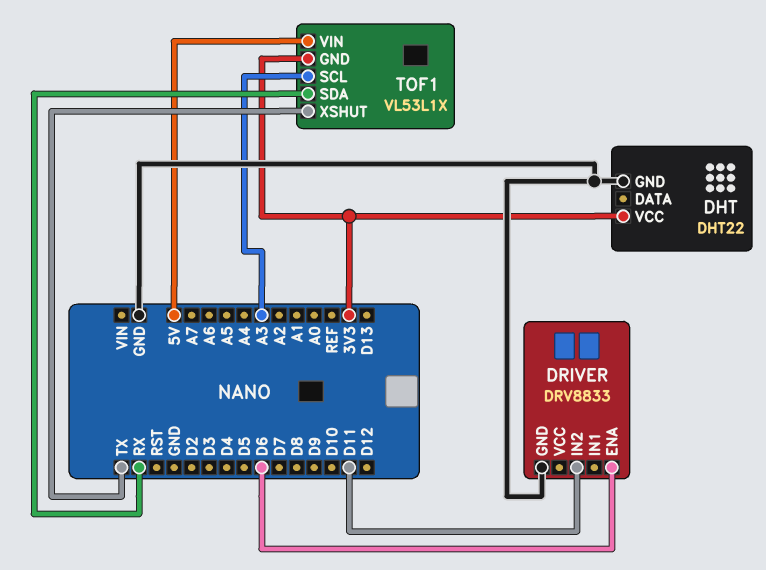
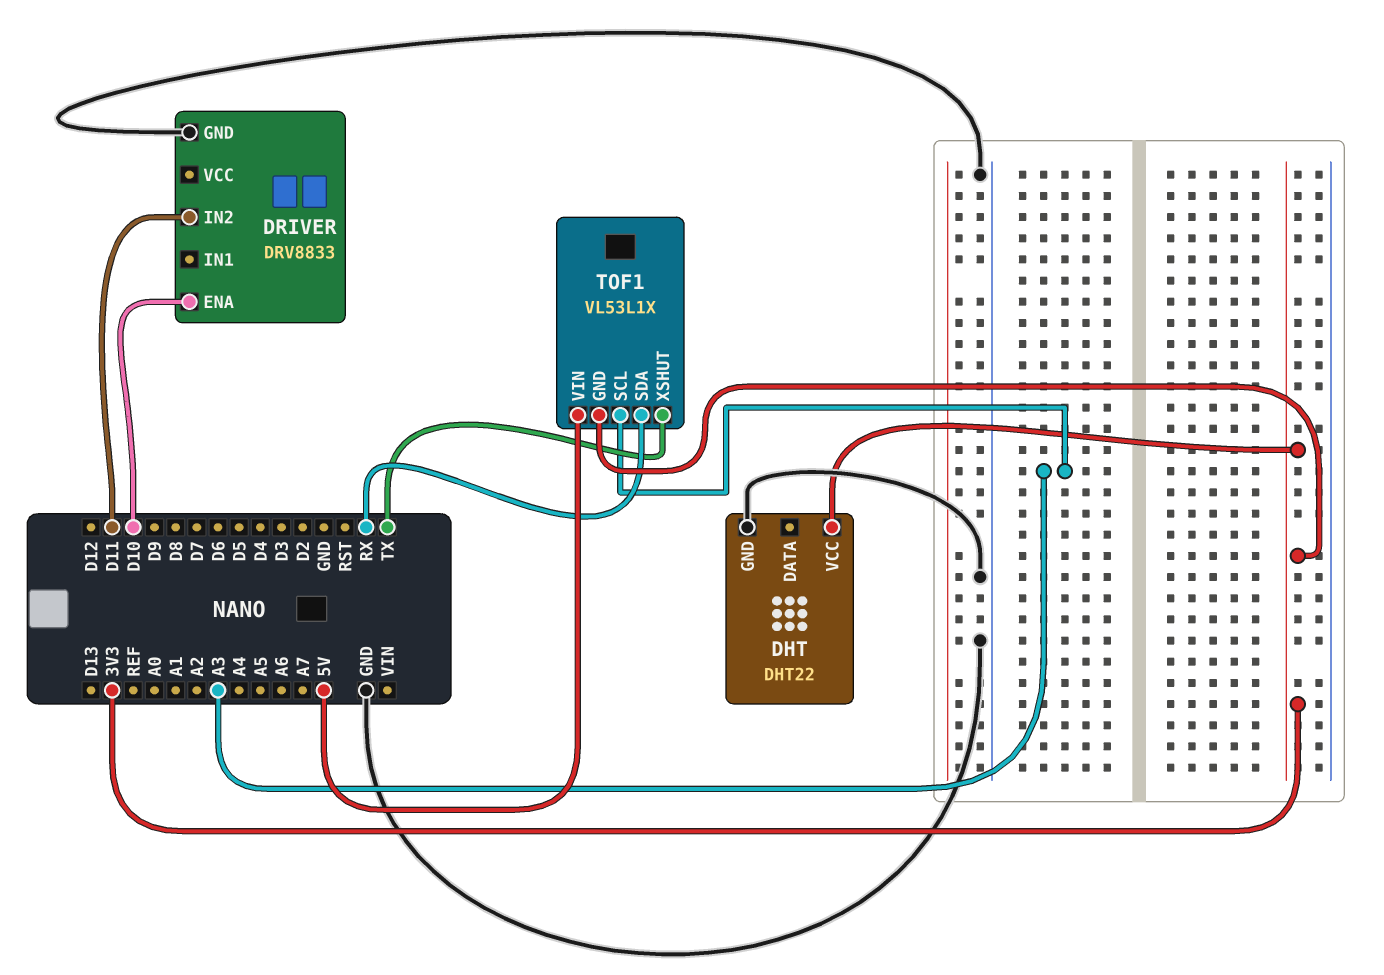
DRIVER pin ENA: D6 -> D10

